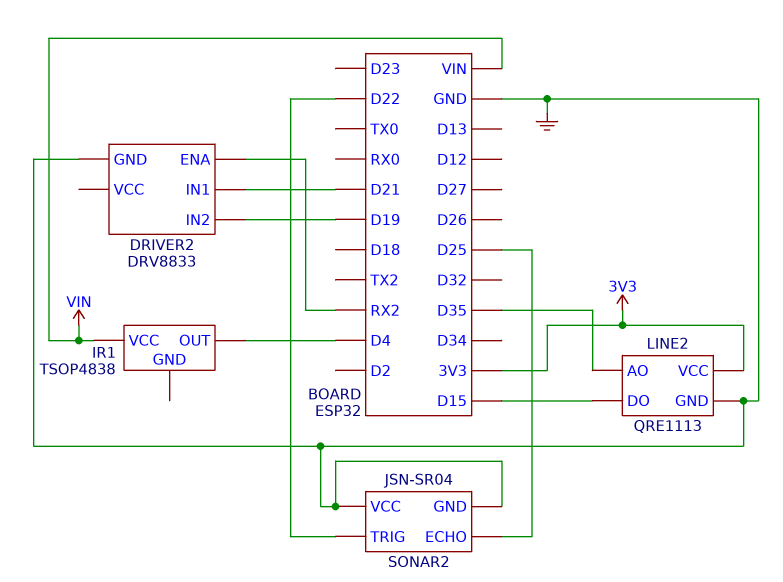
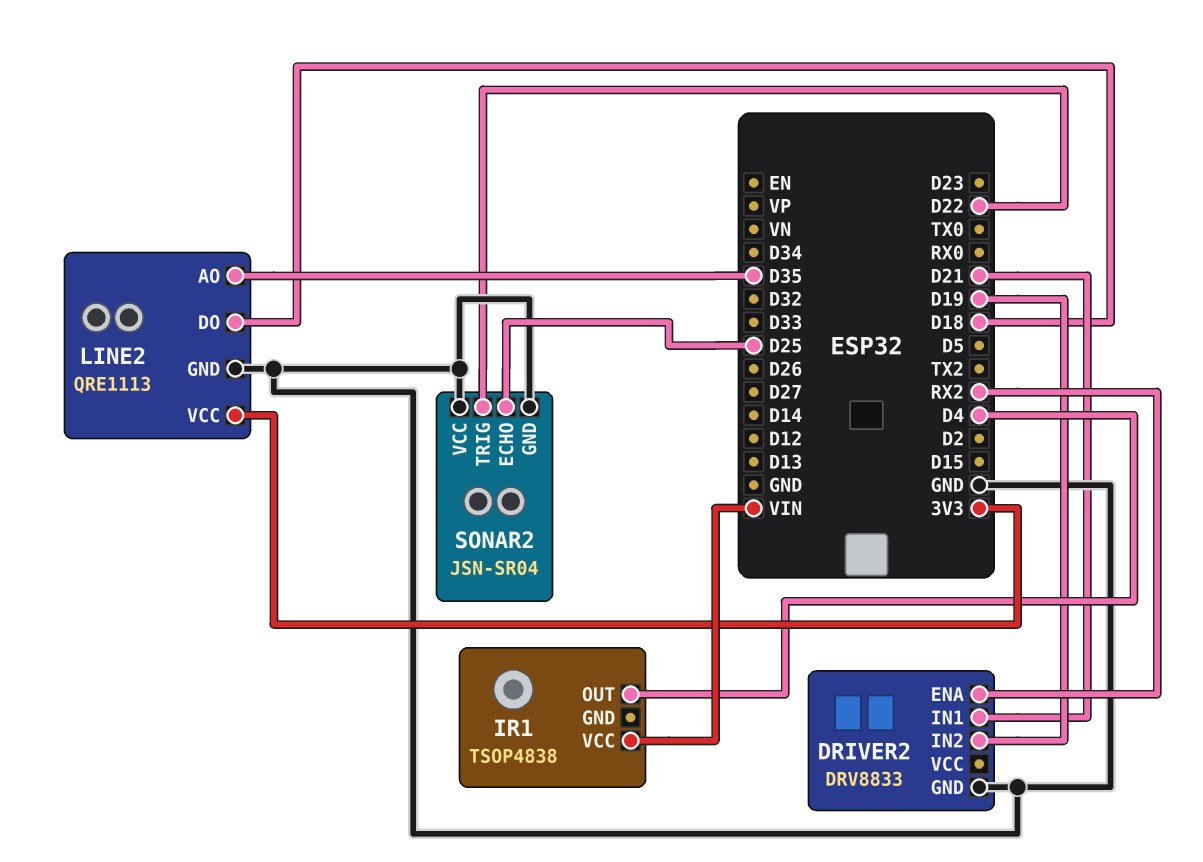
LINE2 pin DO: D15 -> D18

